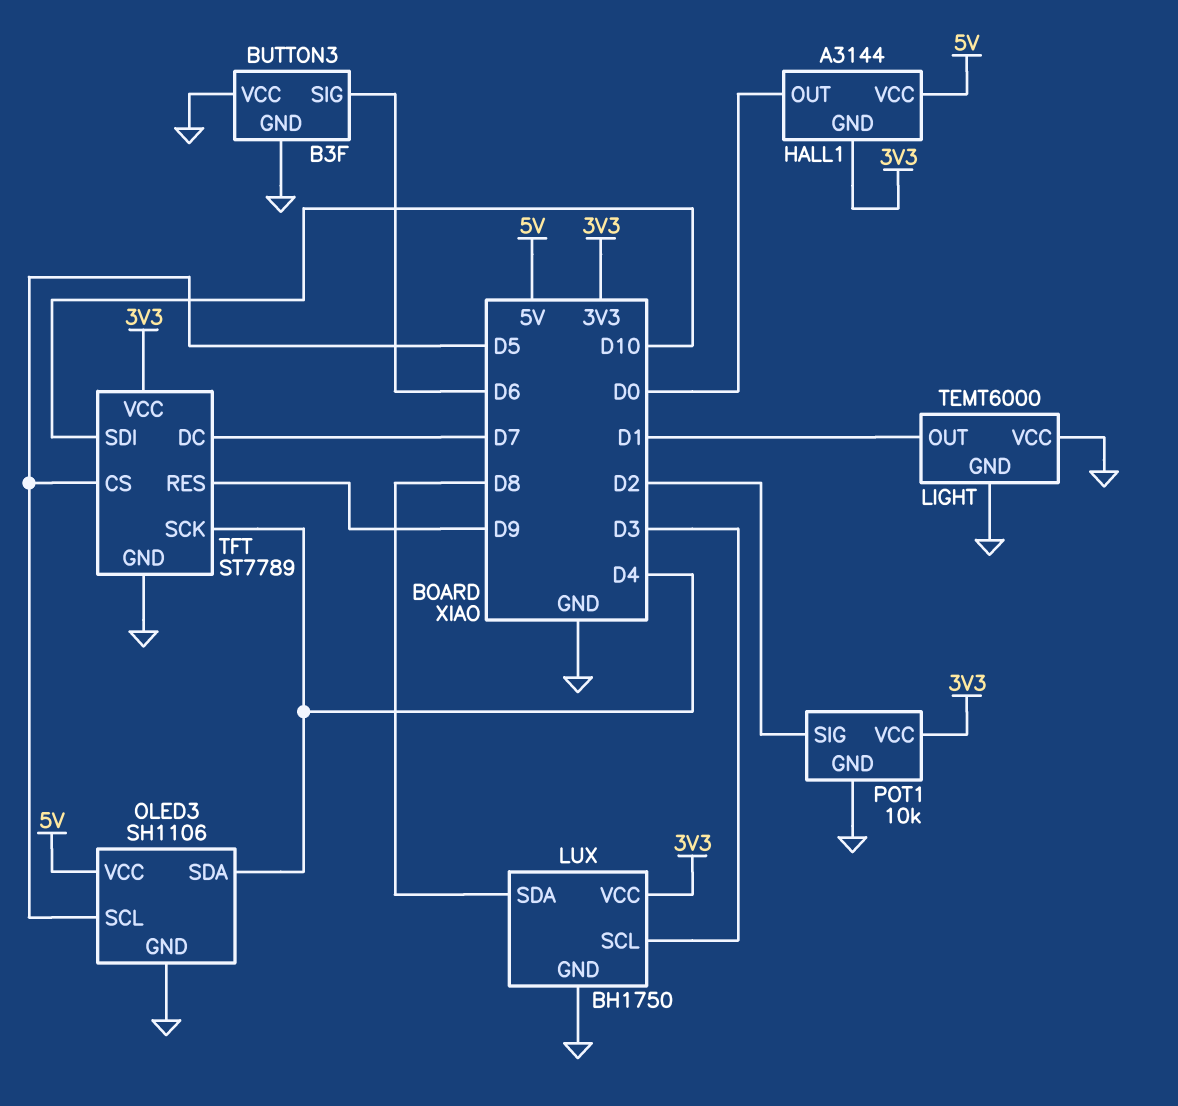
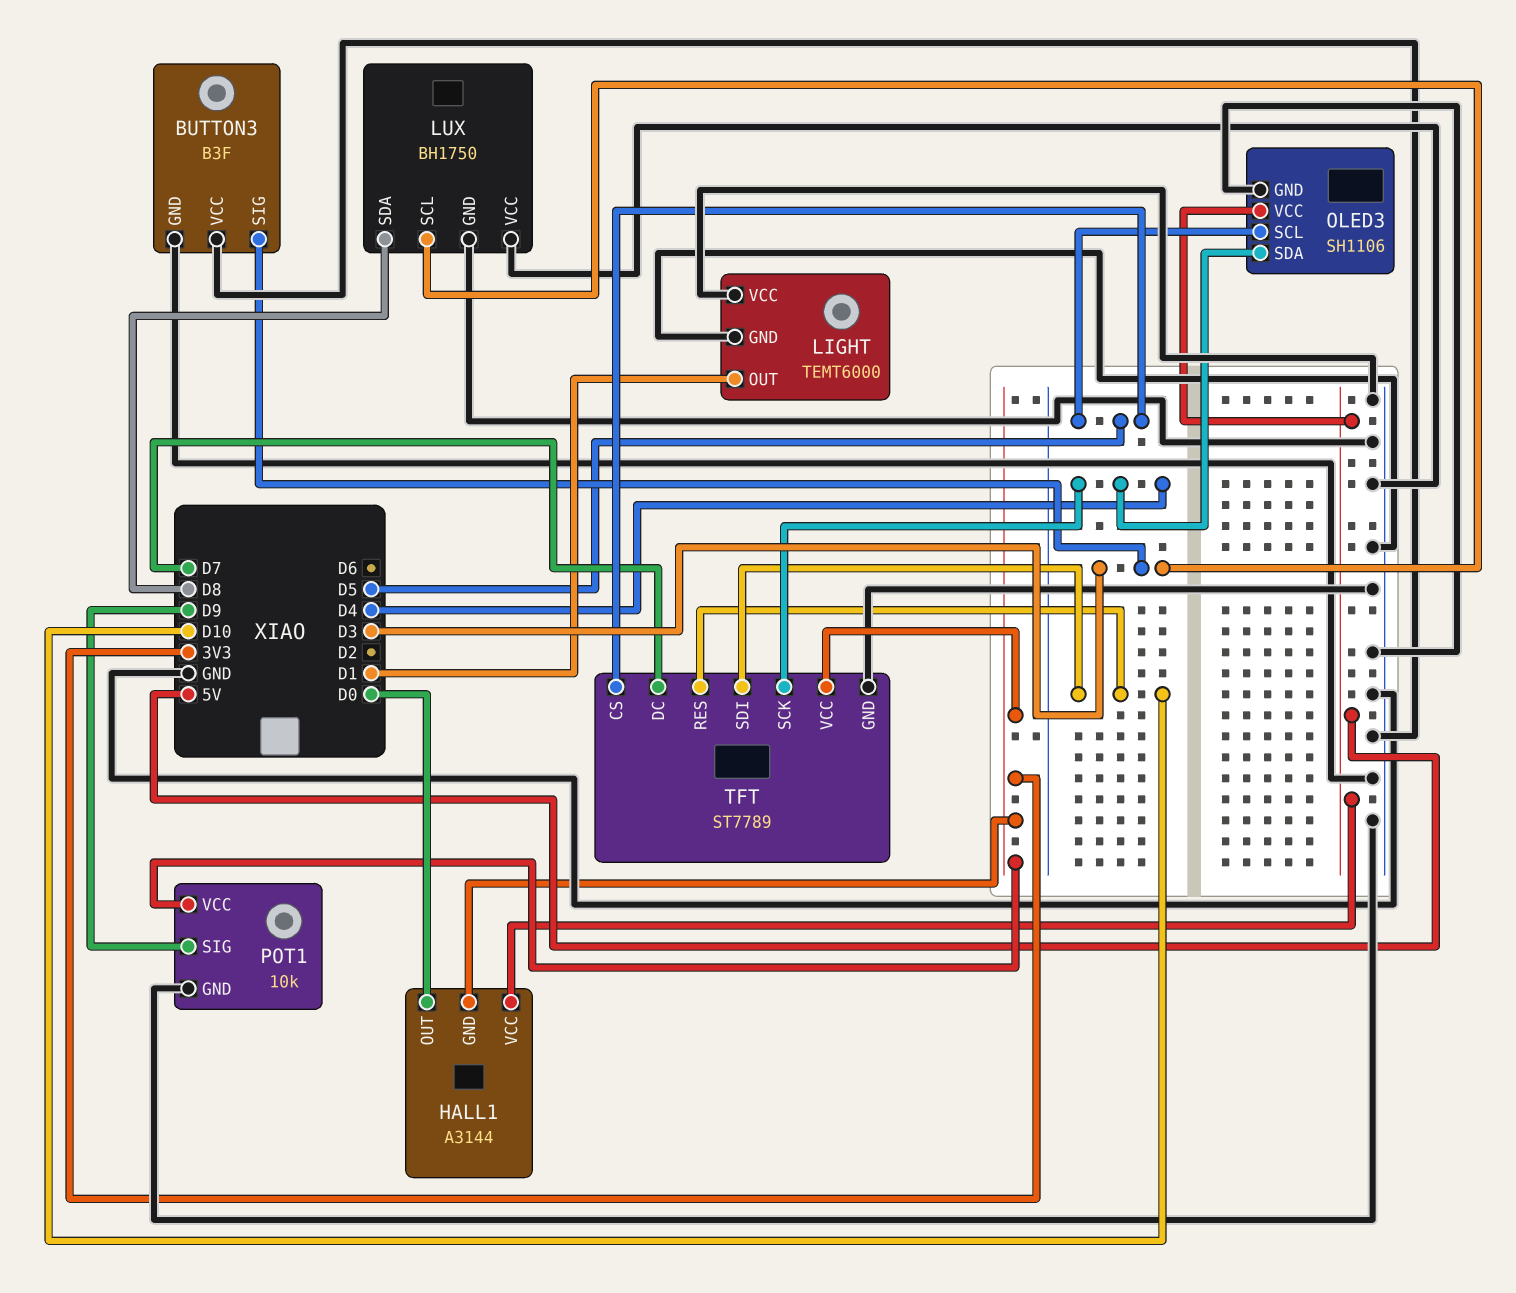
BUTTON3 pin SIG: D6 -> D3
LUX pin VCC: 3V3 -> GND
POT1 pin SIG: D2 -> D9
TFT pin RES: D9 -> D10

